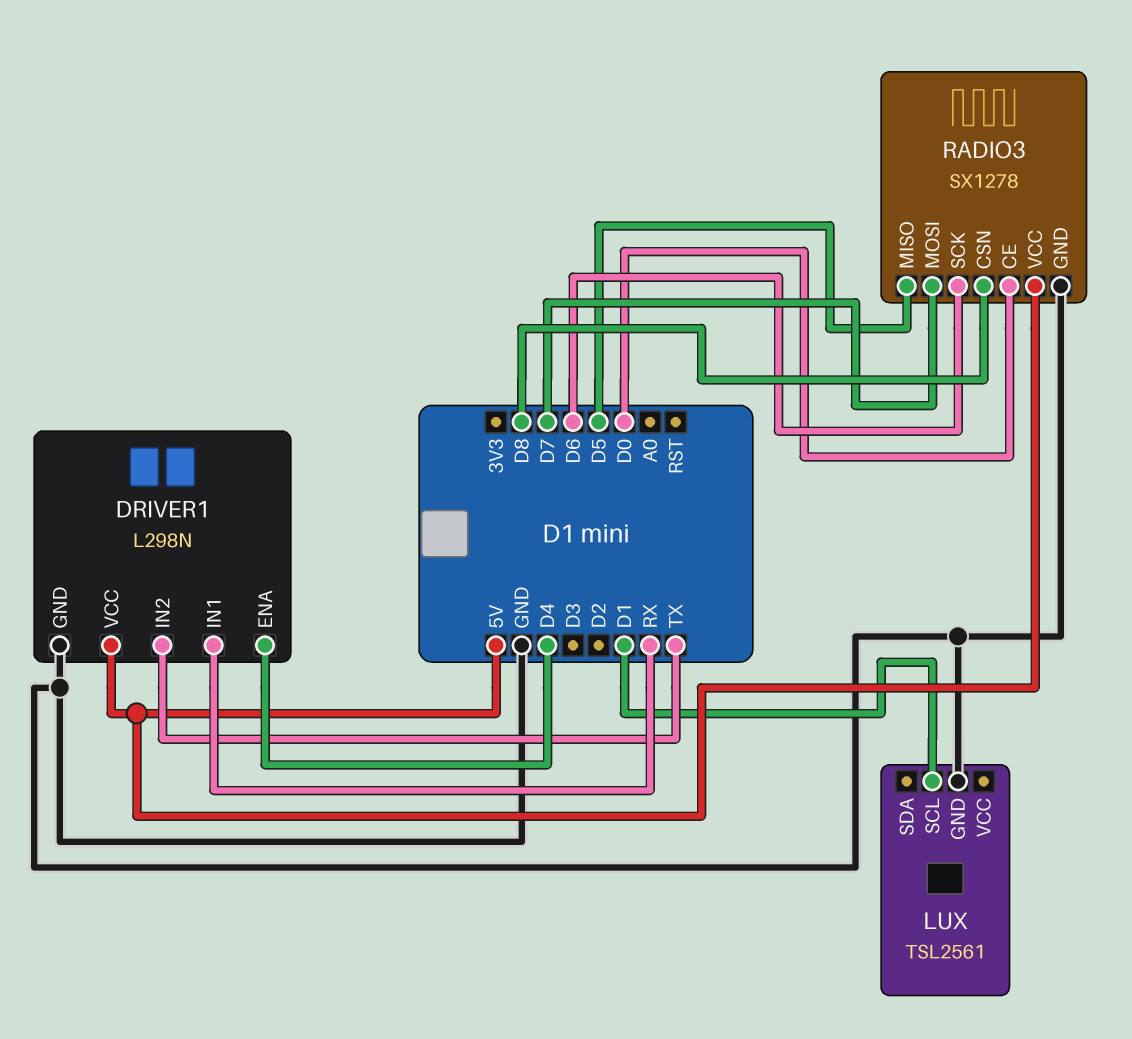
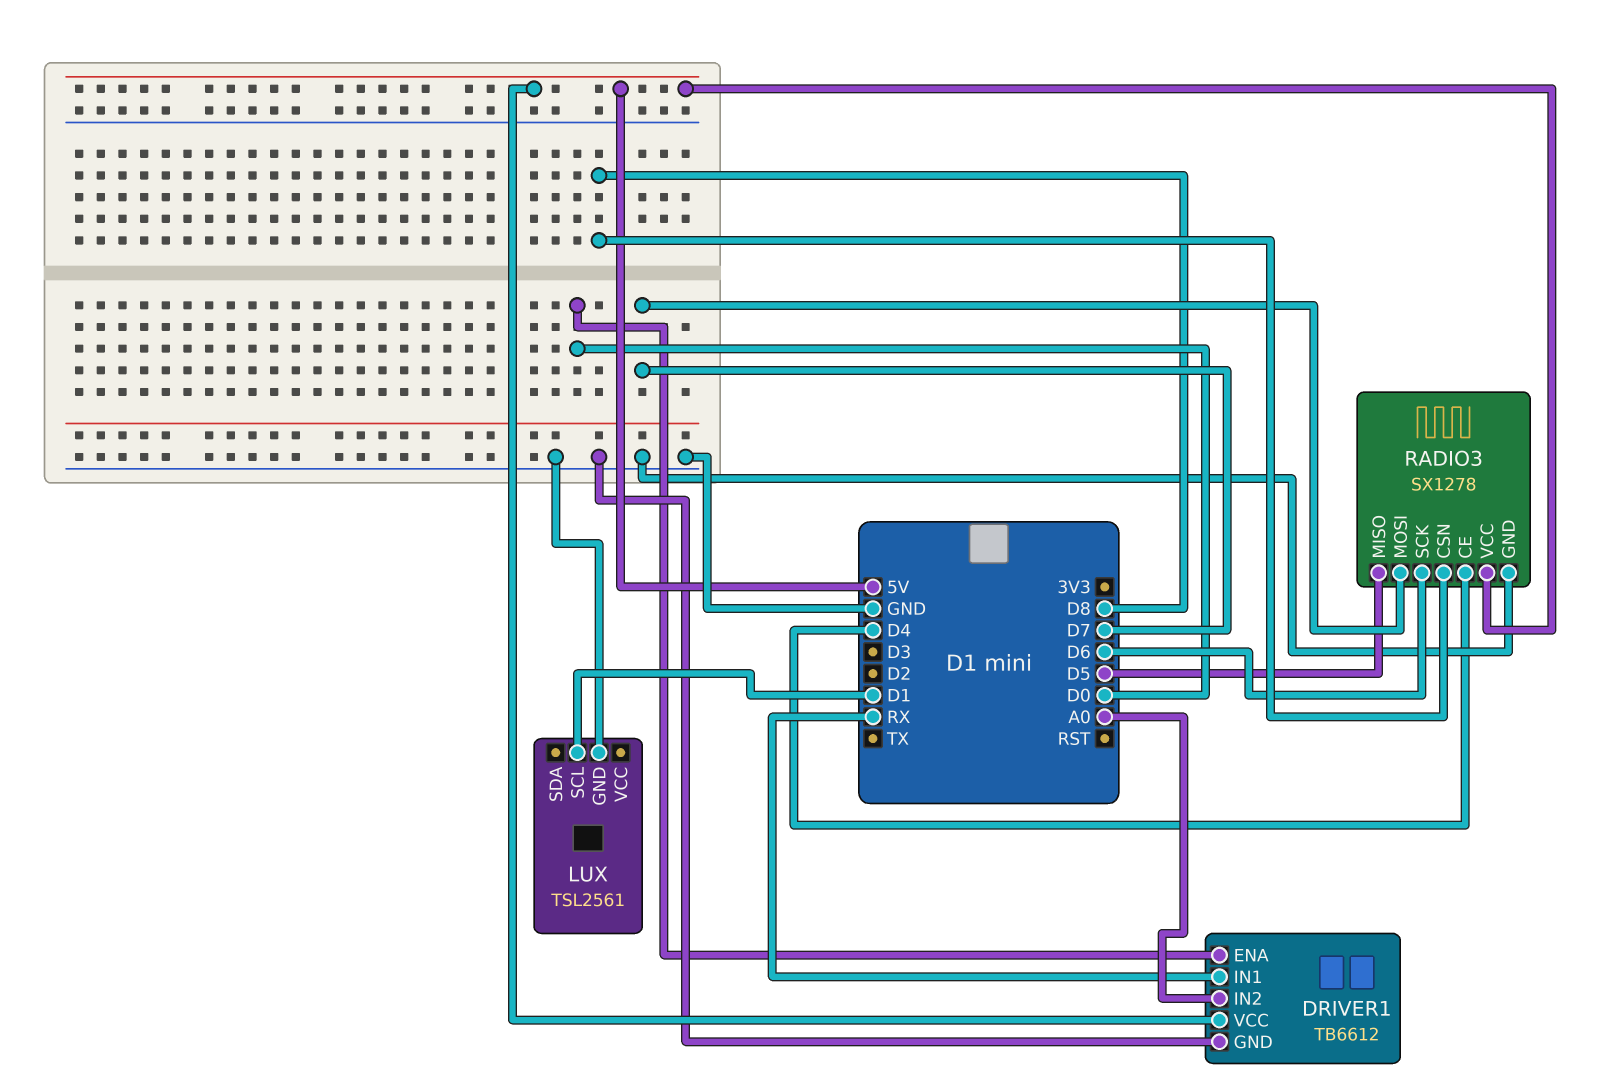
DRIVER1: L298N -> TB6612
DRIVER1 pin ENA: D4 -> D0
DRIVER1 pin IN2: TX -> A0
RADIO3 pin CE: D0 -> D4

